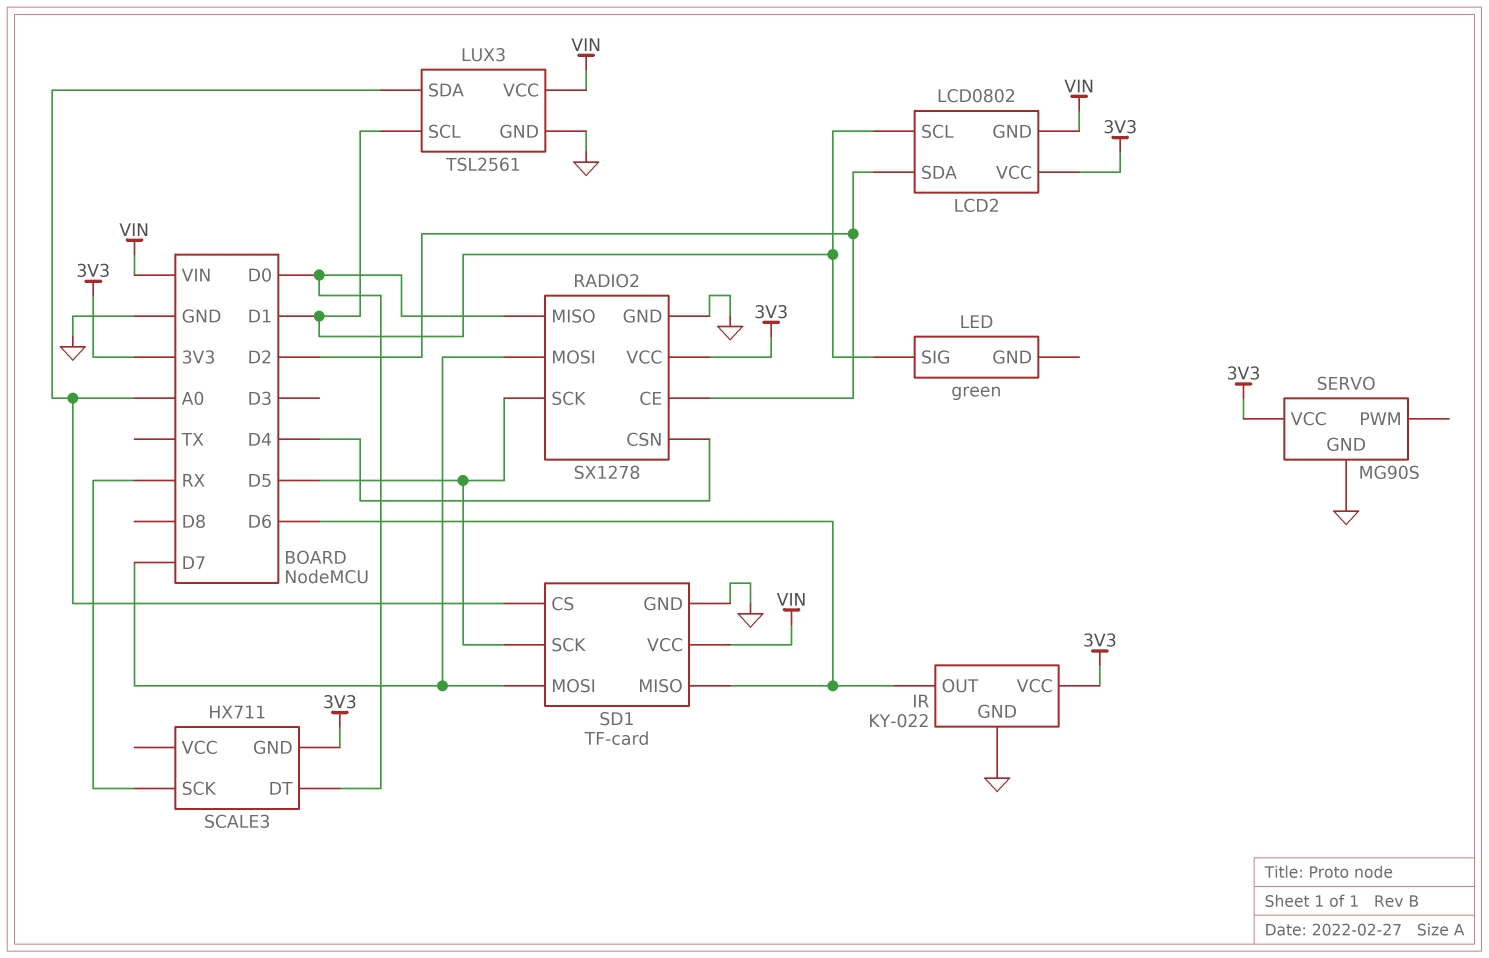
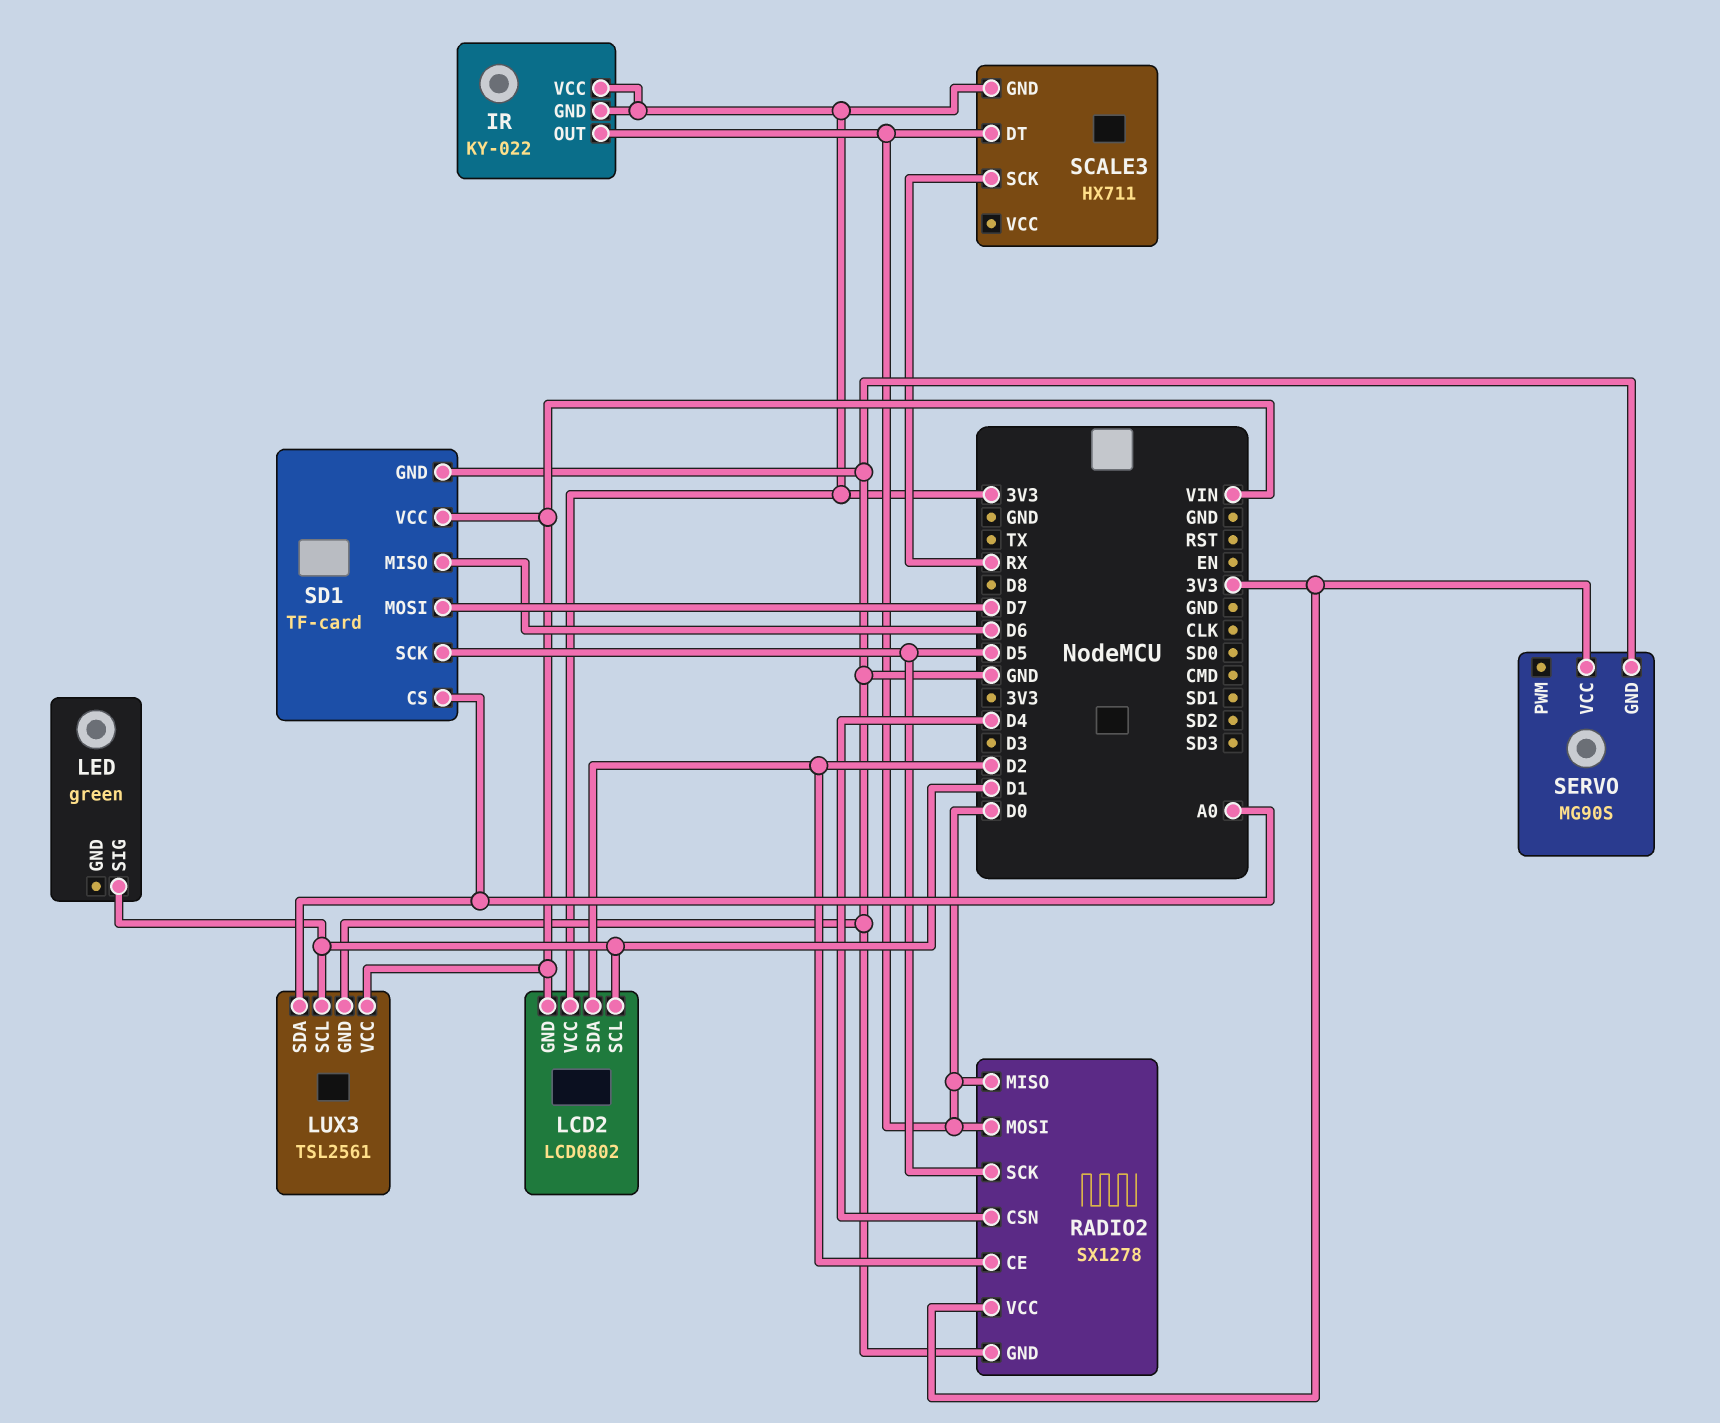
IR pin GND: GND -> 3V3
IR pin OUT: D6 -> D0
RADIO2 pin MOSI: D7 -> D0

